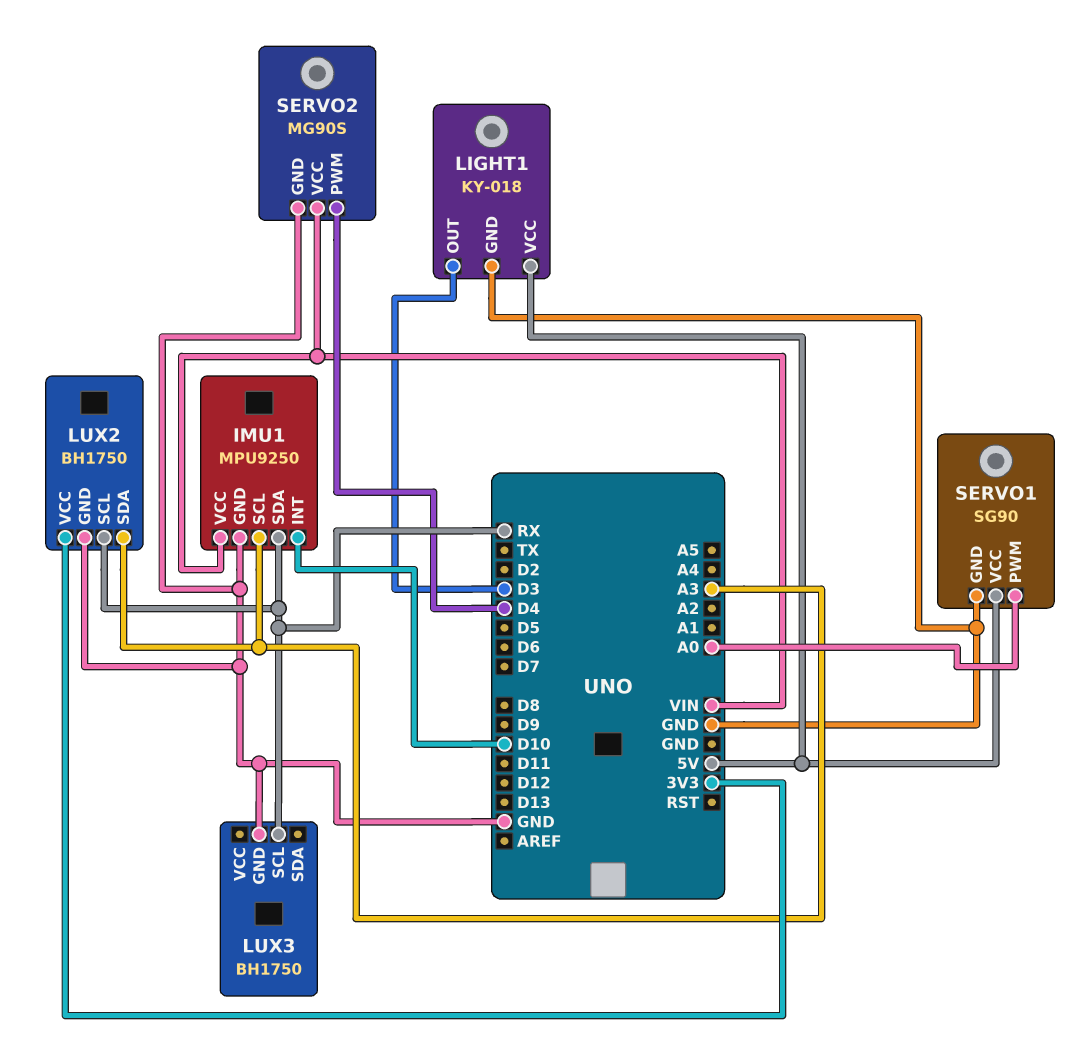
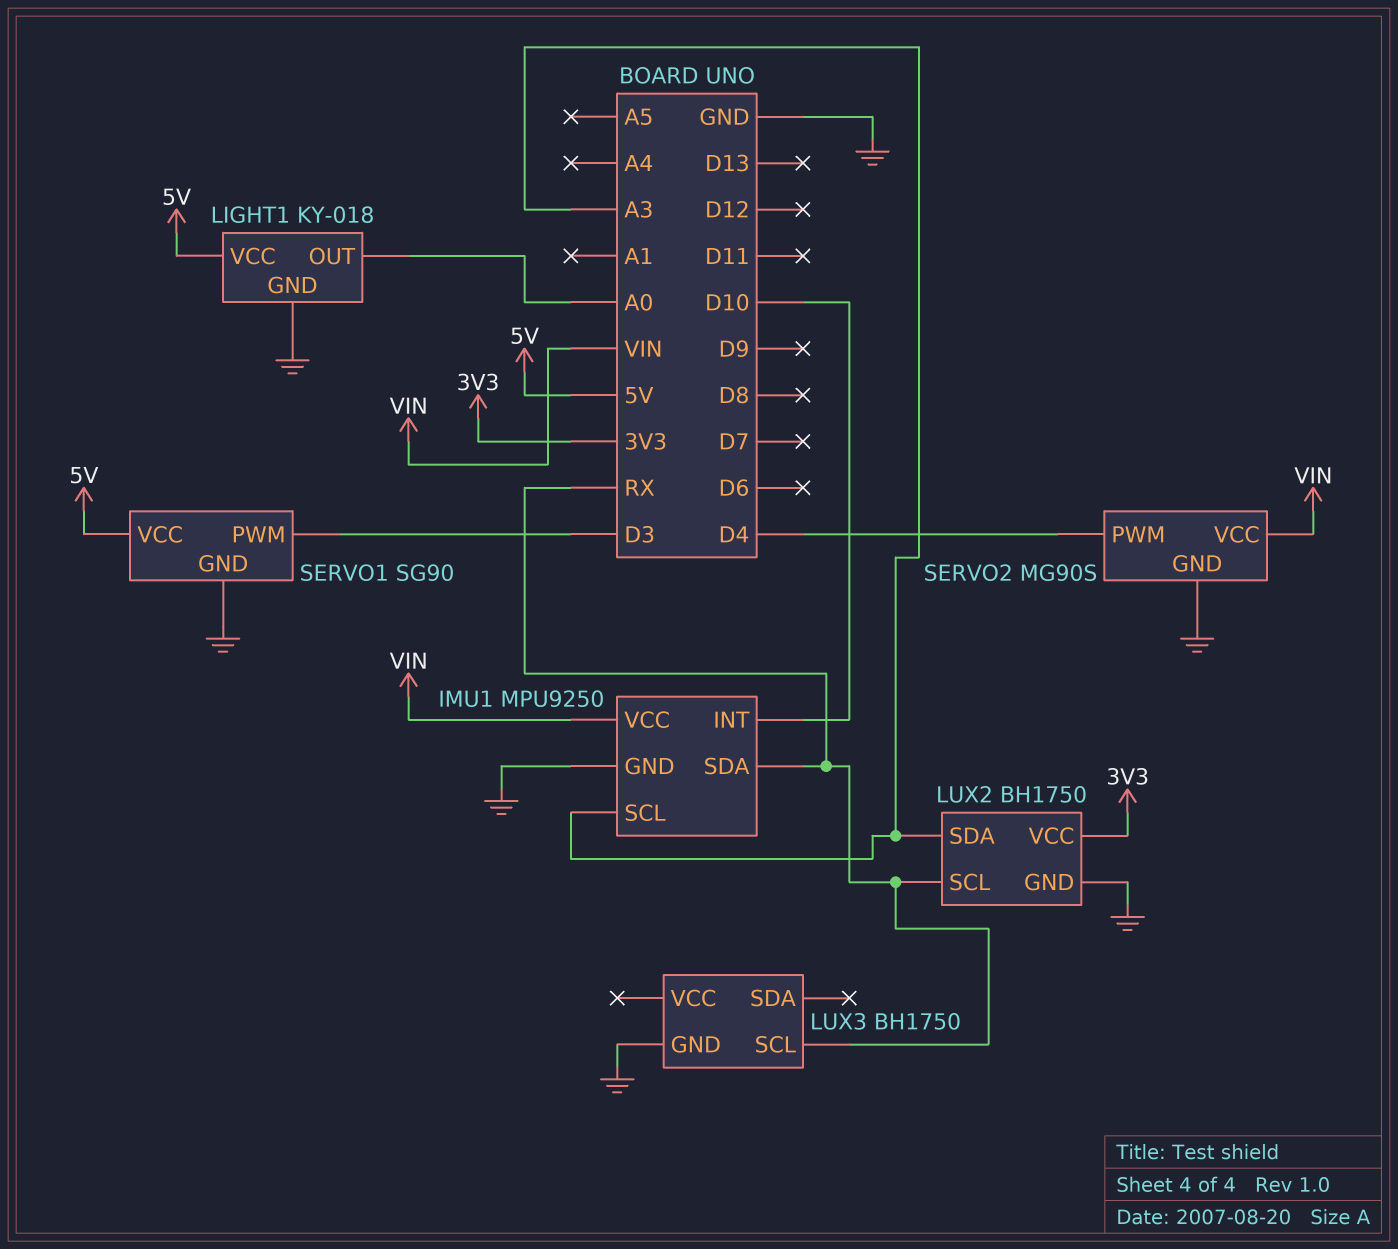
LIGHT1 pin OUT: D3 -> A0
SERVO1 pin PWM: A0 -> D3

